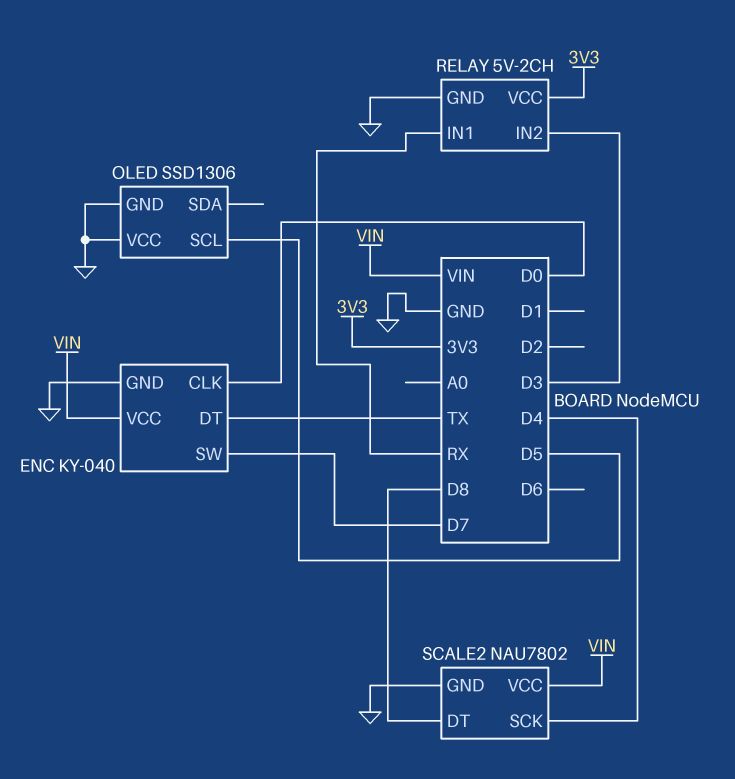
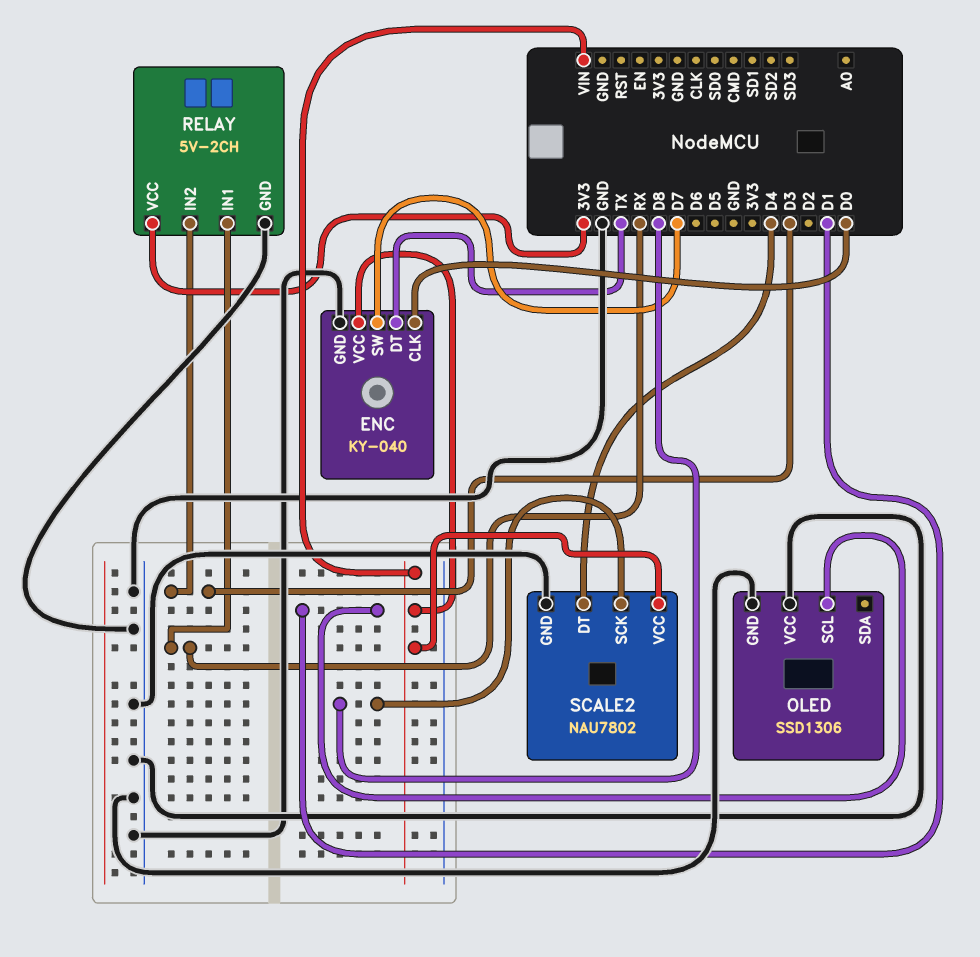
OLED pin SCL: D5 -> D1
SCALE2 pin DT: D8 -> D4
SCALE2 pin SCK: D4 -> D8

